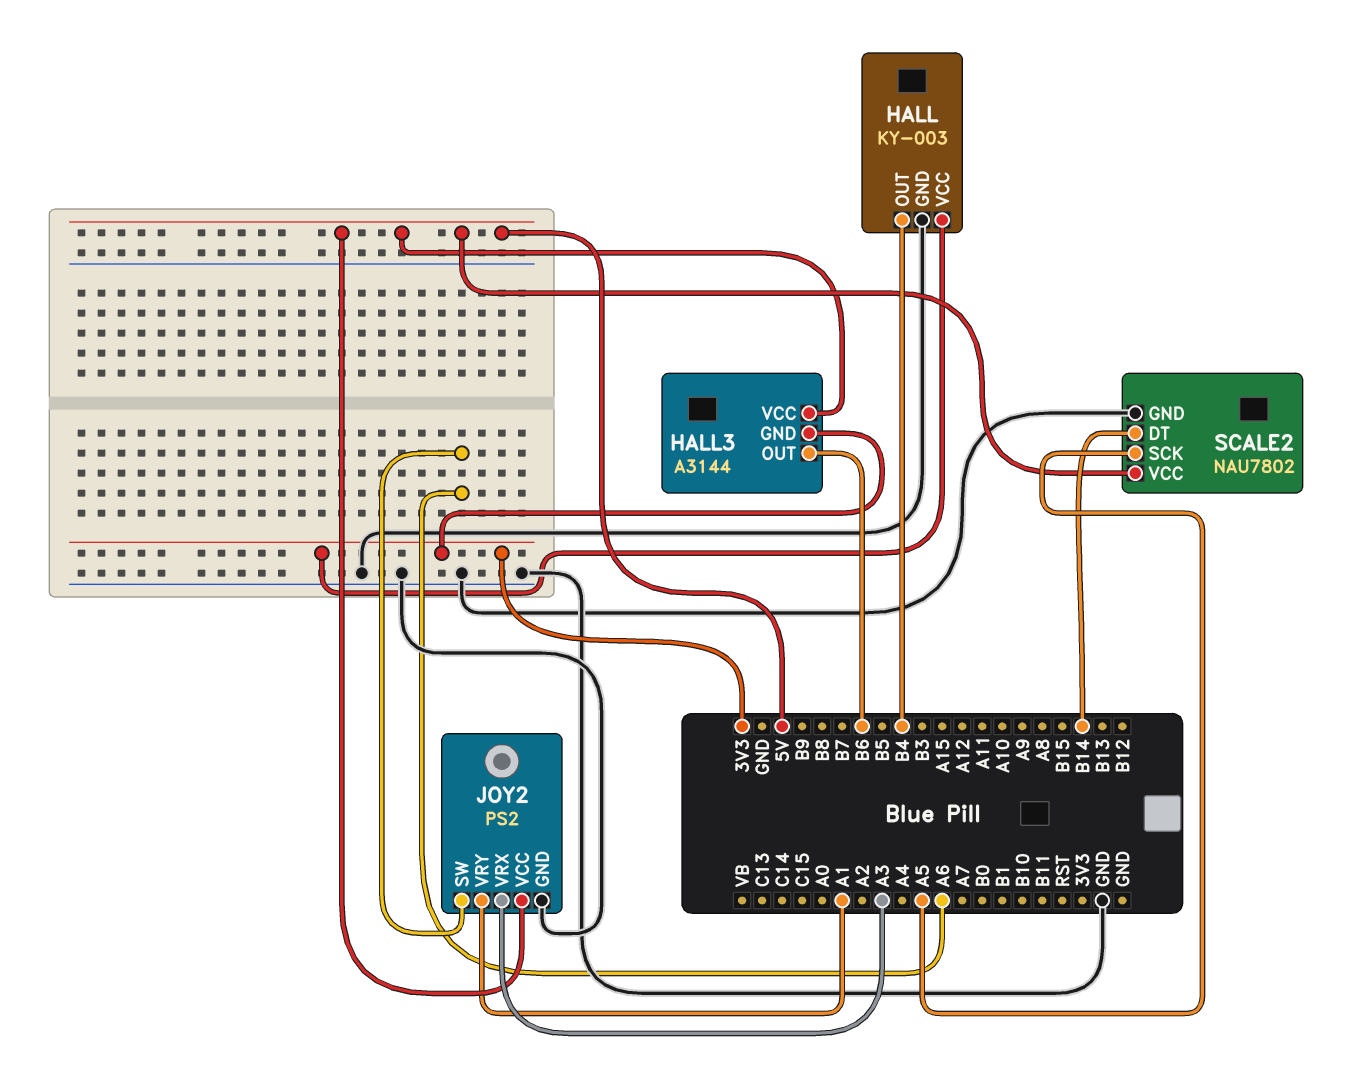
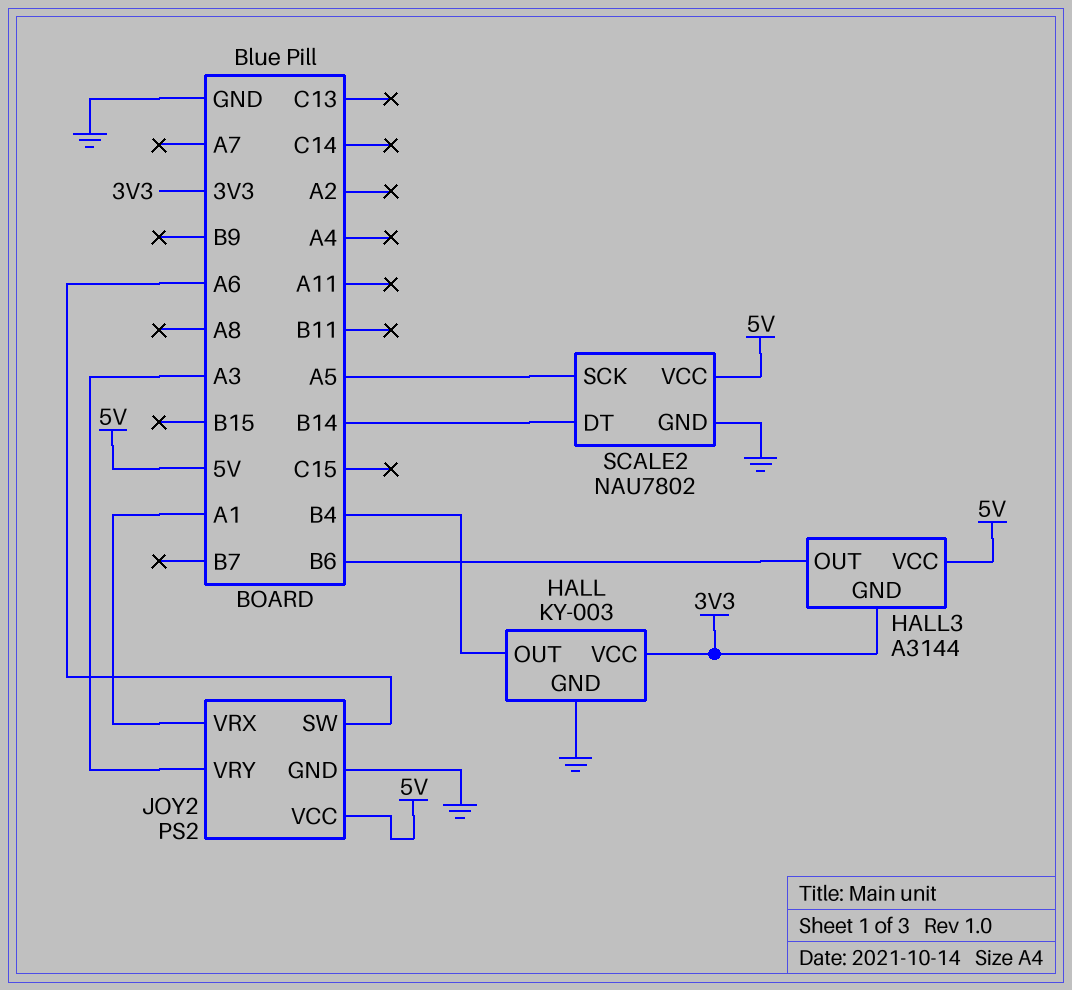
JOY2 pin VRX: A3 -> A1
JOY2 pin VRY: A1 -> A3

